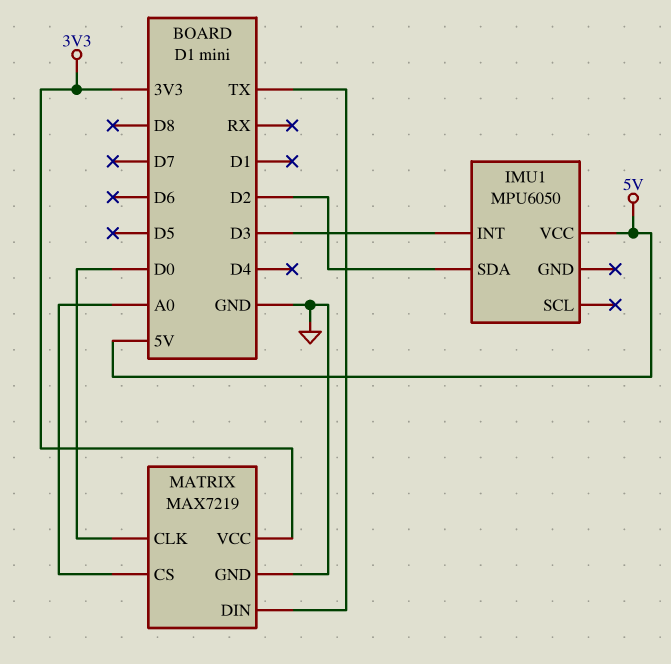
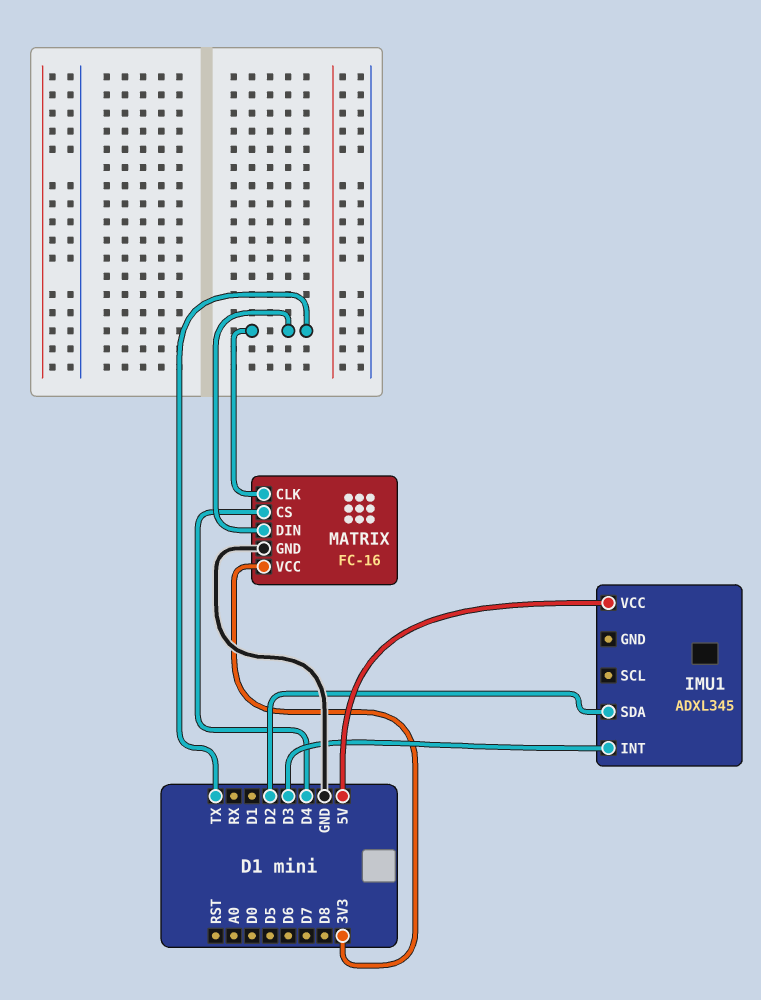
IMU1: MPU6050 -> ADXL345
MATRIX: MAX7219 -> FC-16
MATRIX pin CLK: D0 -> TX
MATRIX pin CS: A0 -> D4

